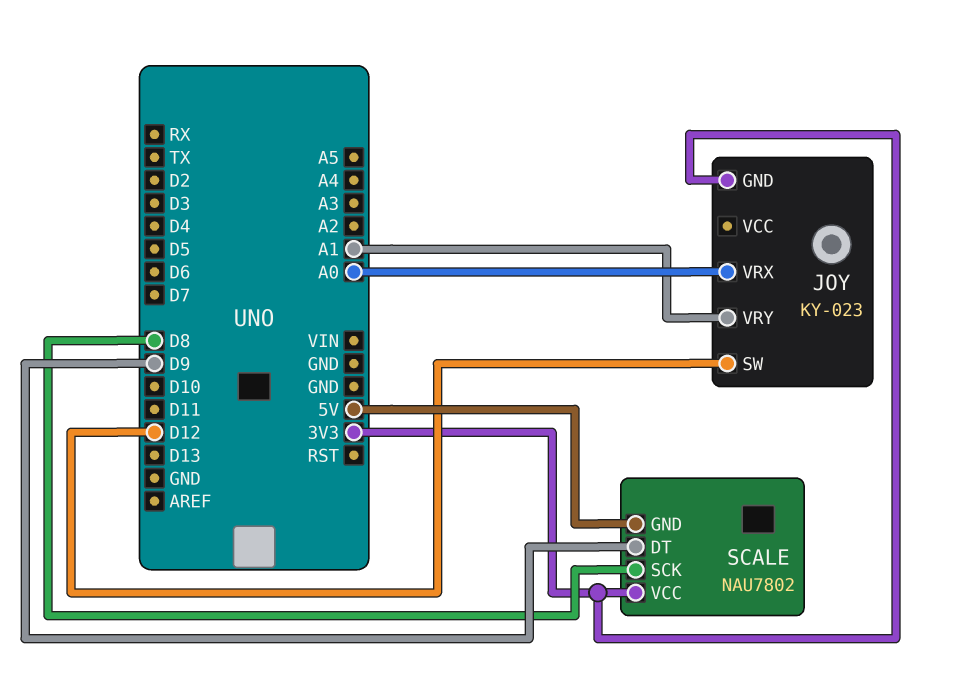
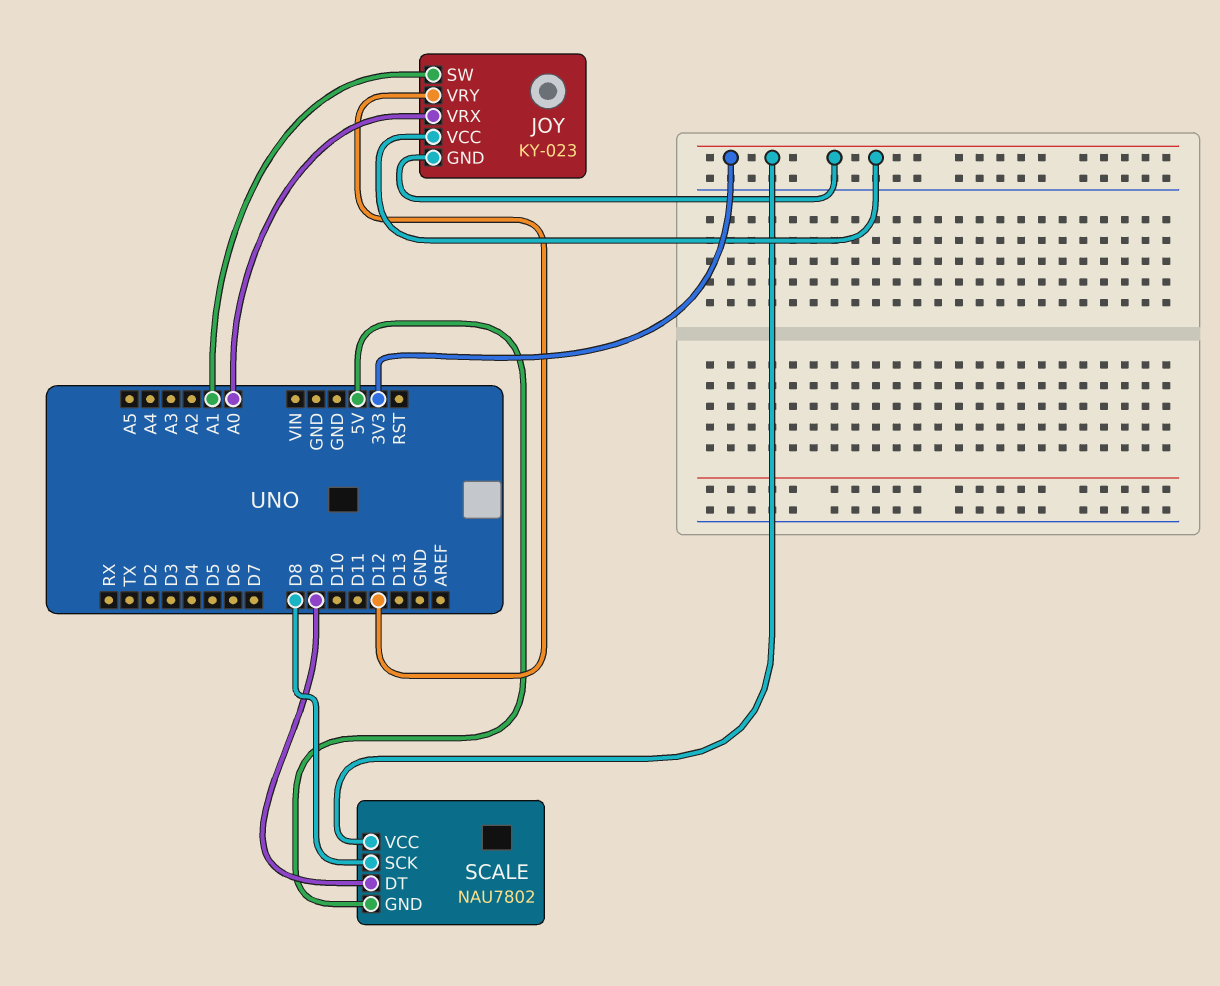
JOY pin SW: D12 -> A1
JOY pin VCC: none -> 3V3
JOY pin VRY: A1 -> D12

